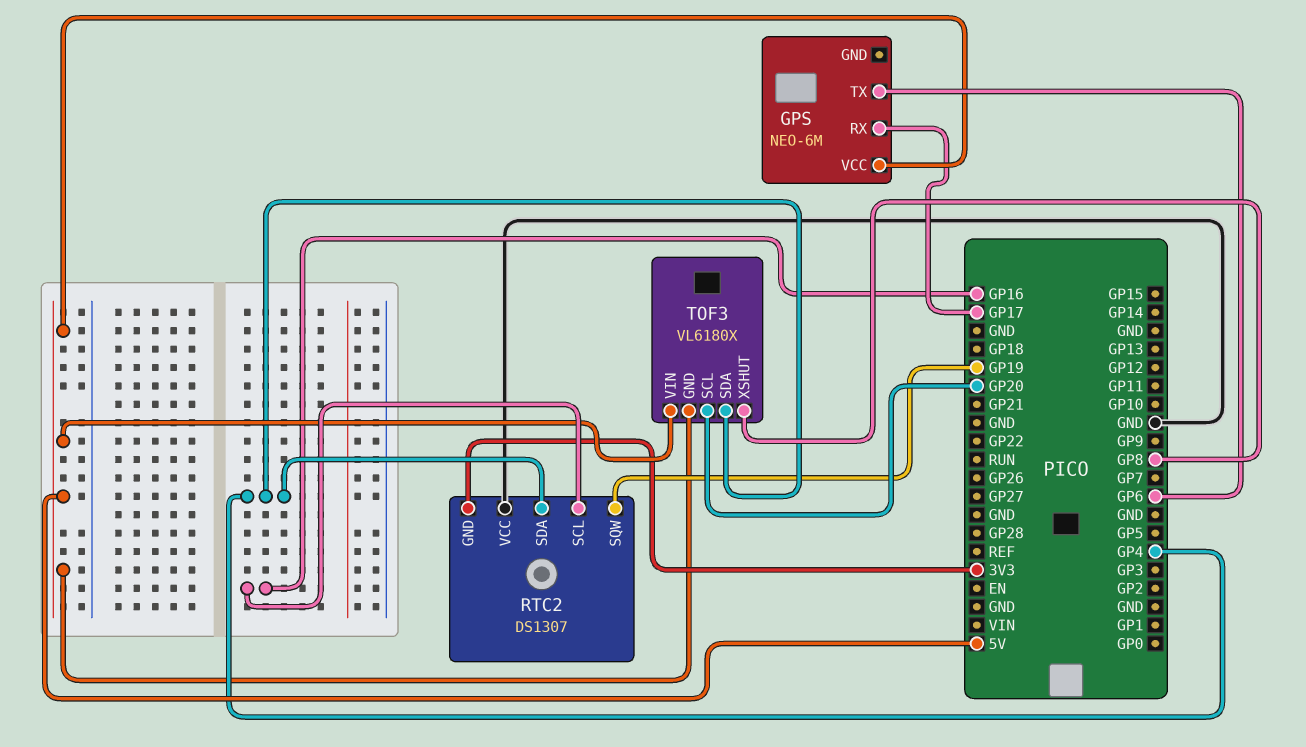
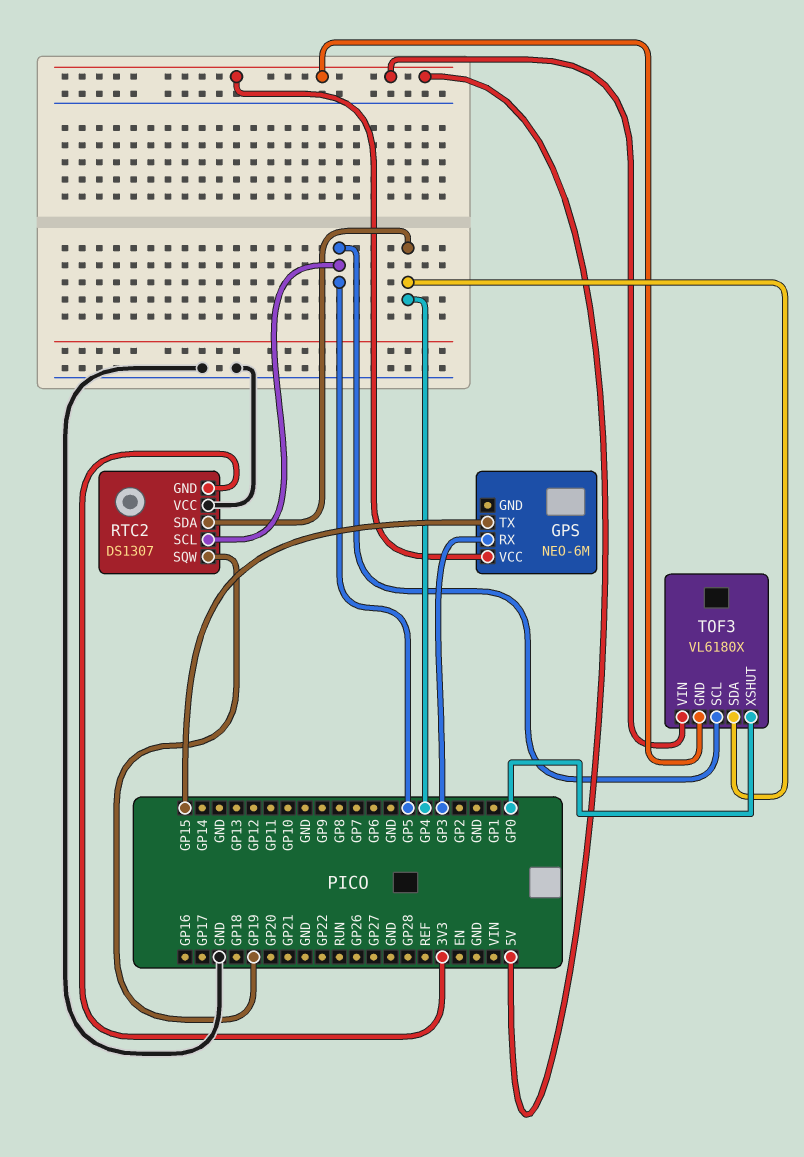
GPS pin RX: GP17 -> GP3
GPS pin TX: GP6 -> GP15
RTC2 pin SCL: GP16 -> GP5
TOF3 pin SCL: GP20 -> GP5
TOF3 pin XSHUT: GP8 -> GP0

